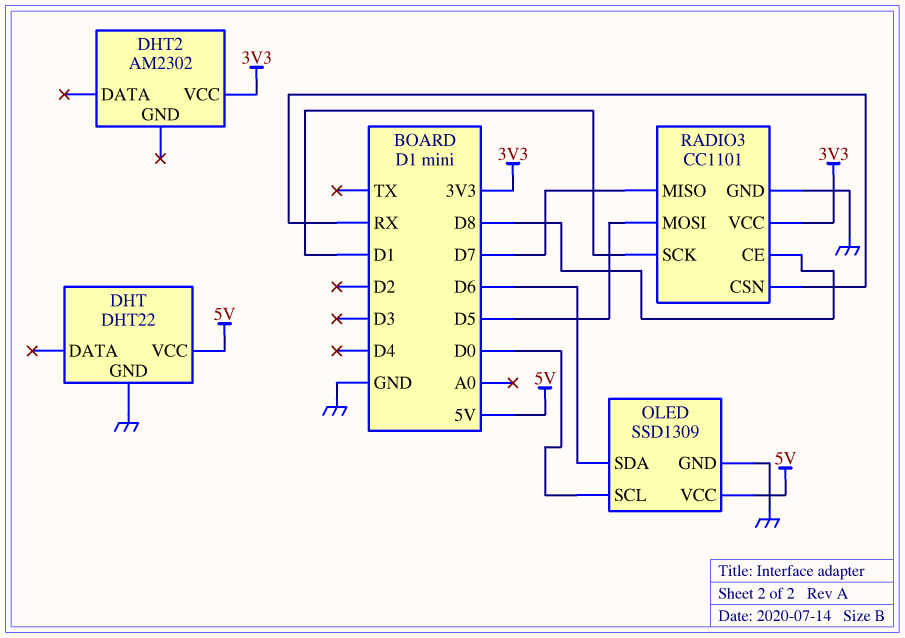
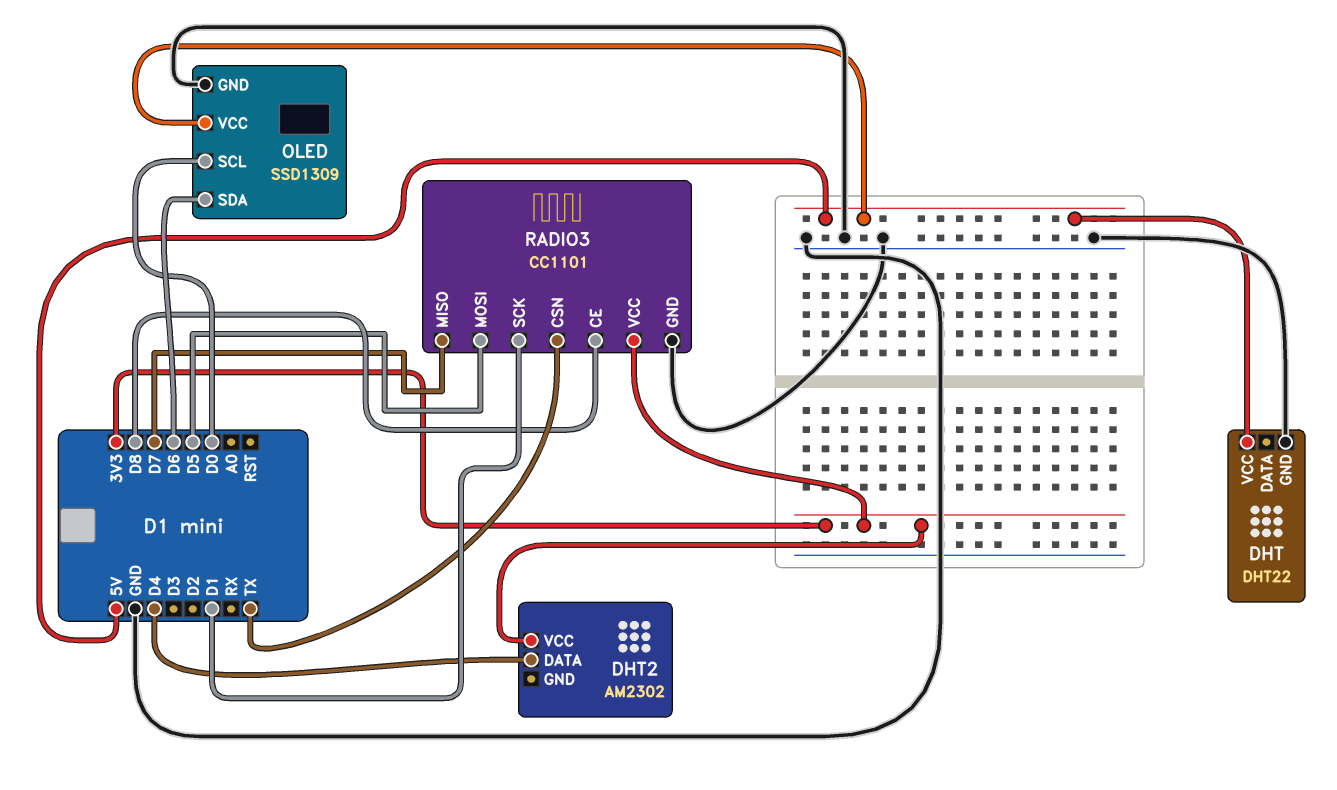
DHT2 pin DATA: none -> D4
RADIO3 pin CSN: RX -> TX

